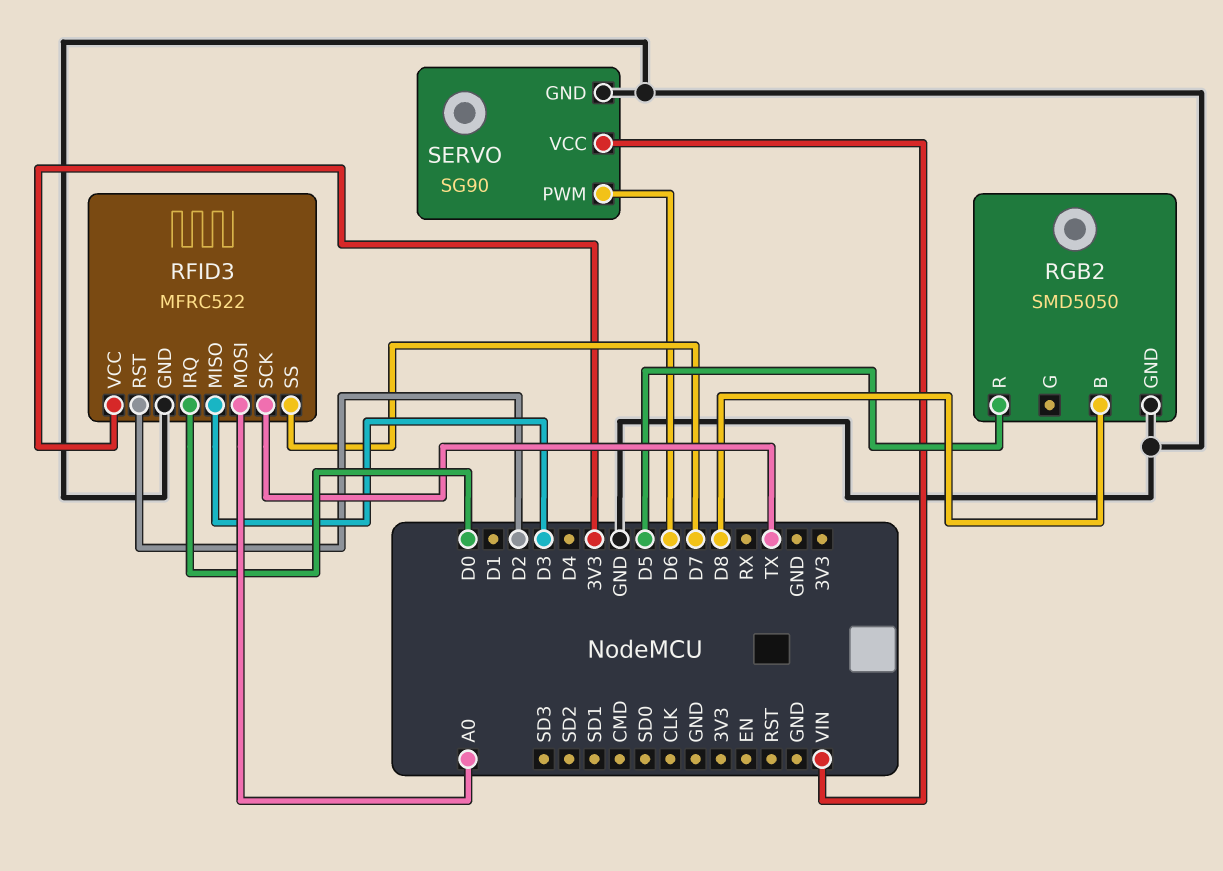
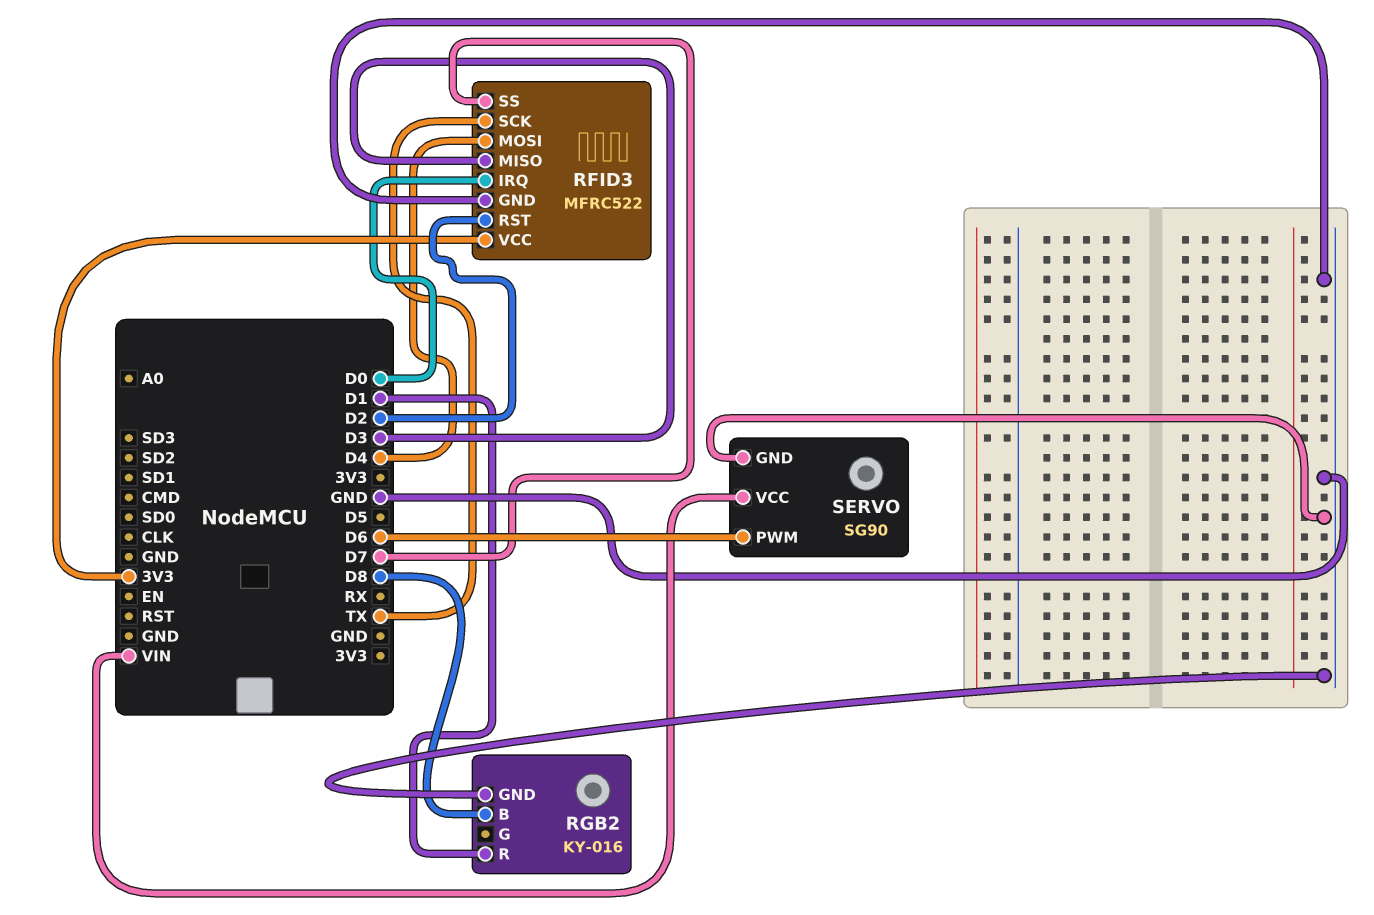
RFID3 pin MOSI: A0 -> D4
RGB2: SMD5050 -> KY-016
RGB2 pin R: D5 -> D1

